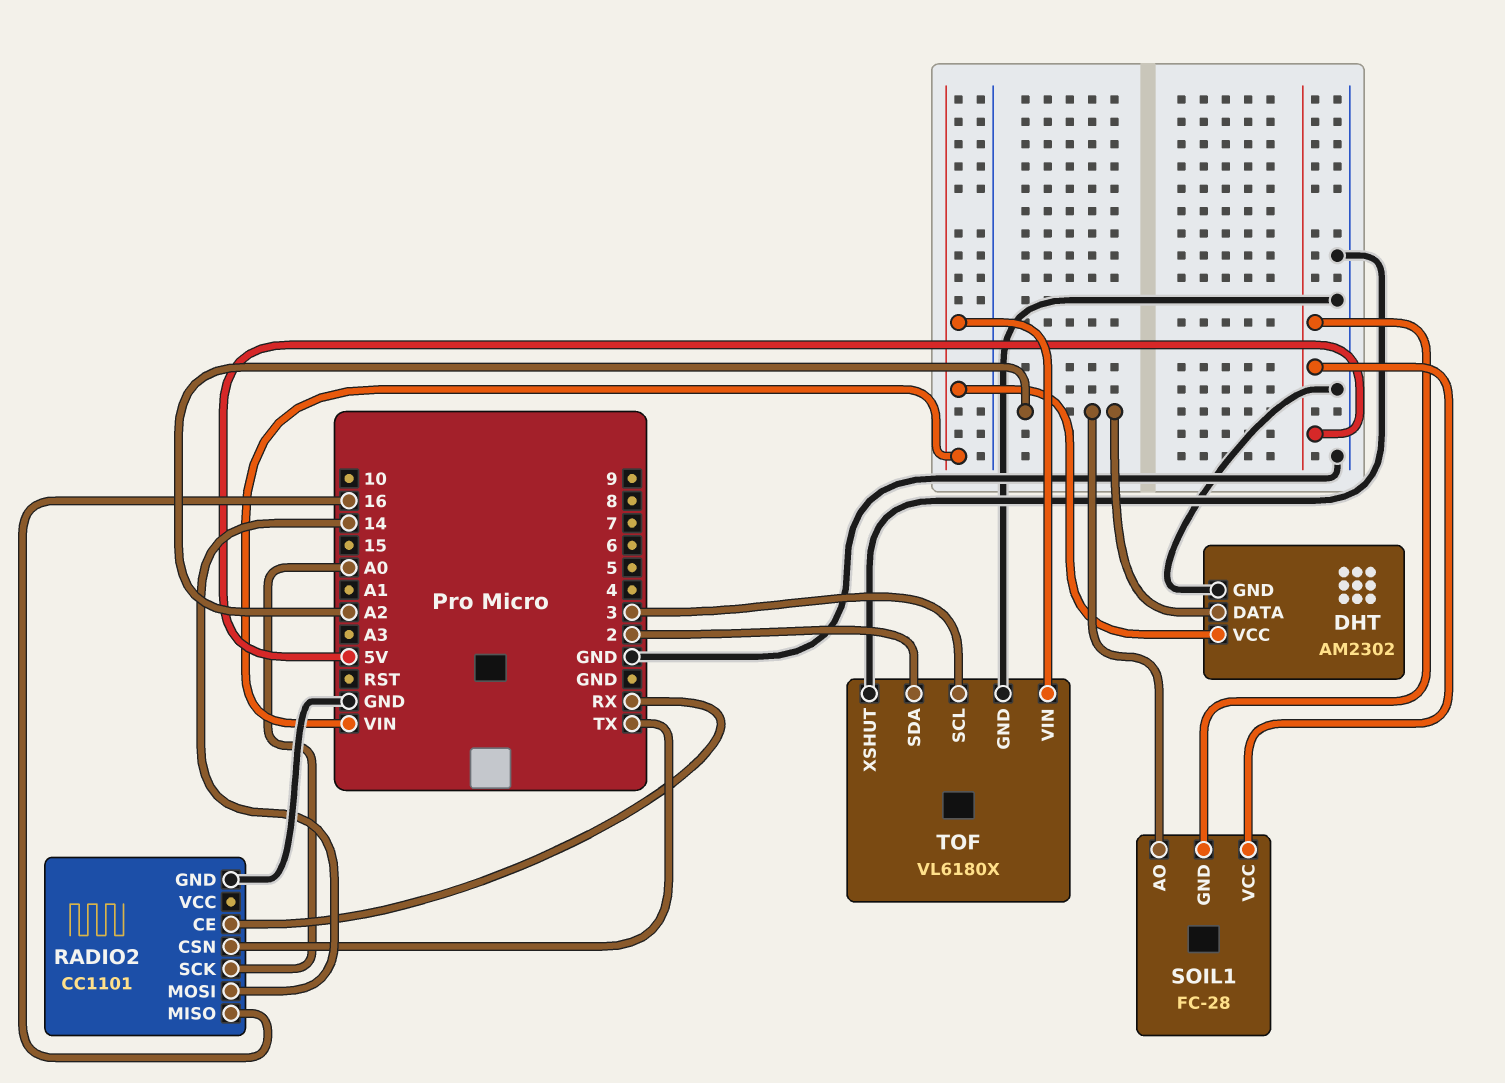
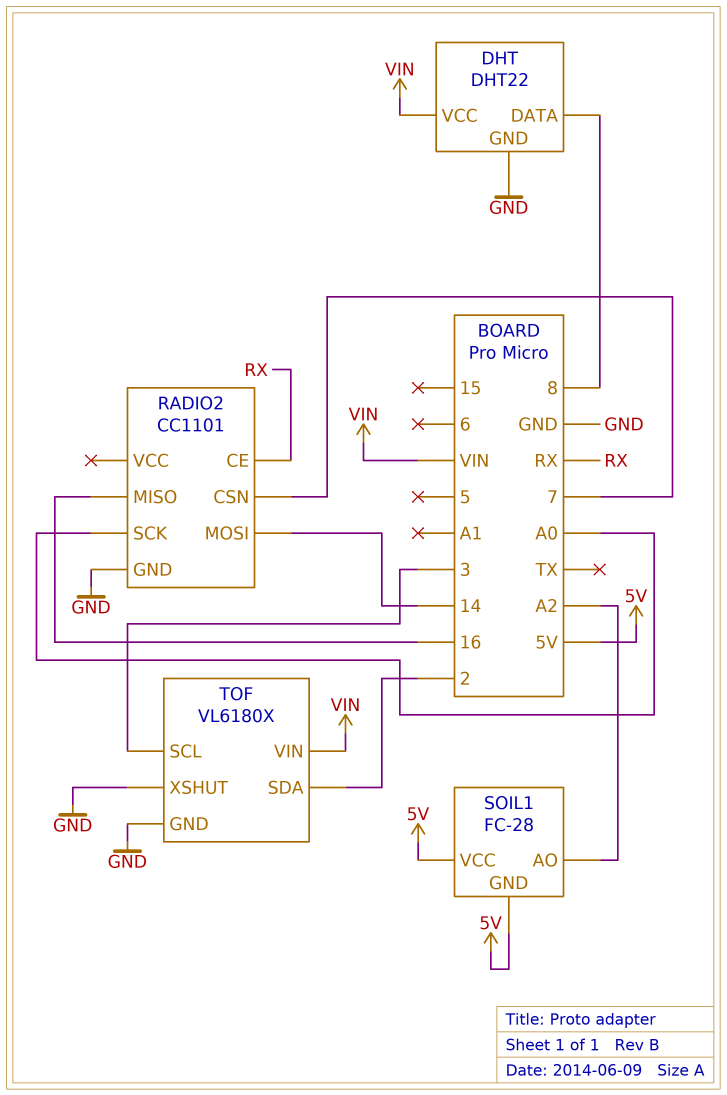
DHT: AM2302 -> DHT22
DHT pin DATA: A2 -> 8
RADIO2 pin CSN: TX -> 7

